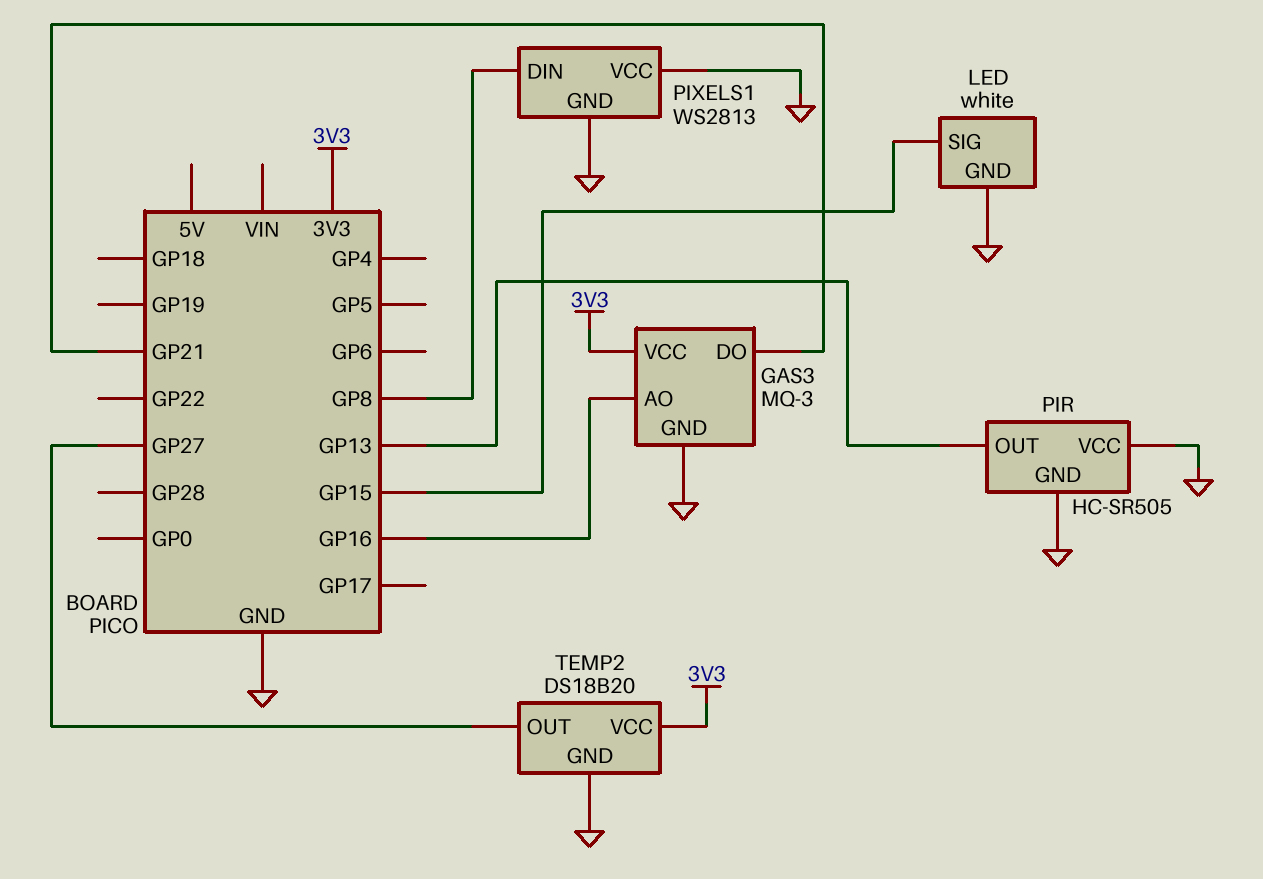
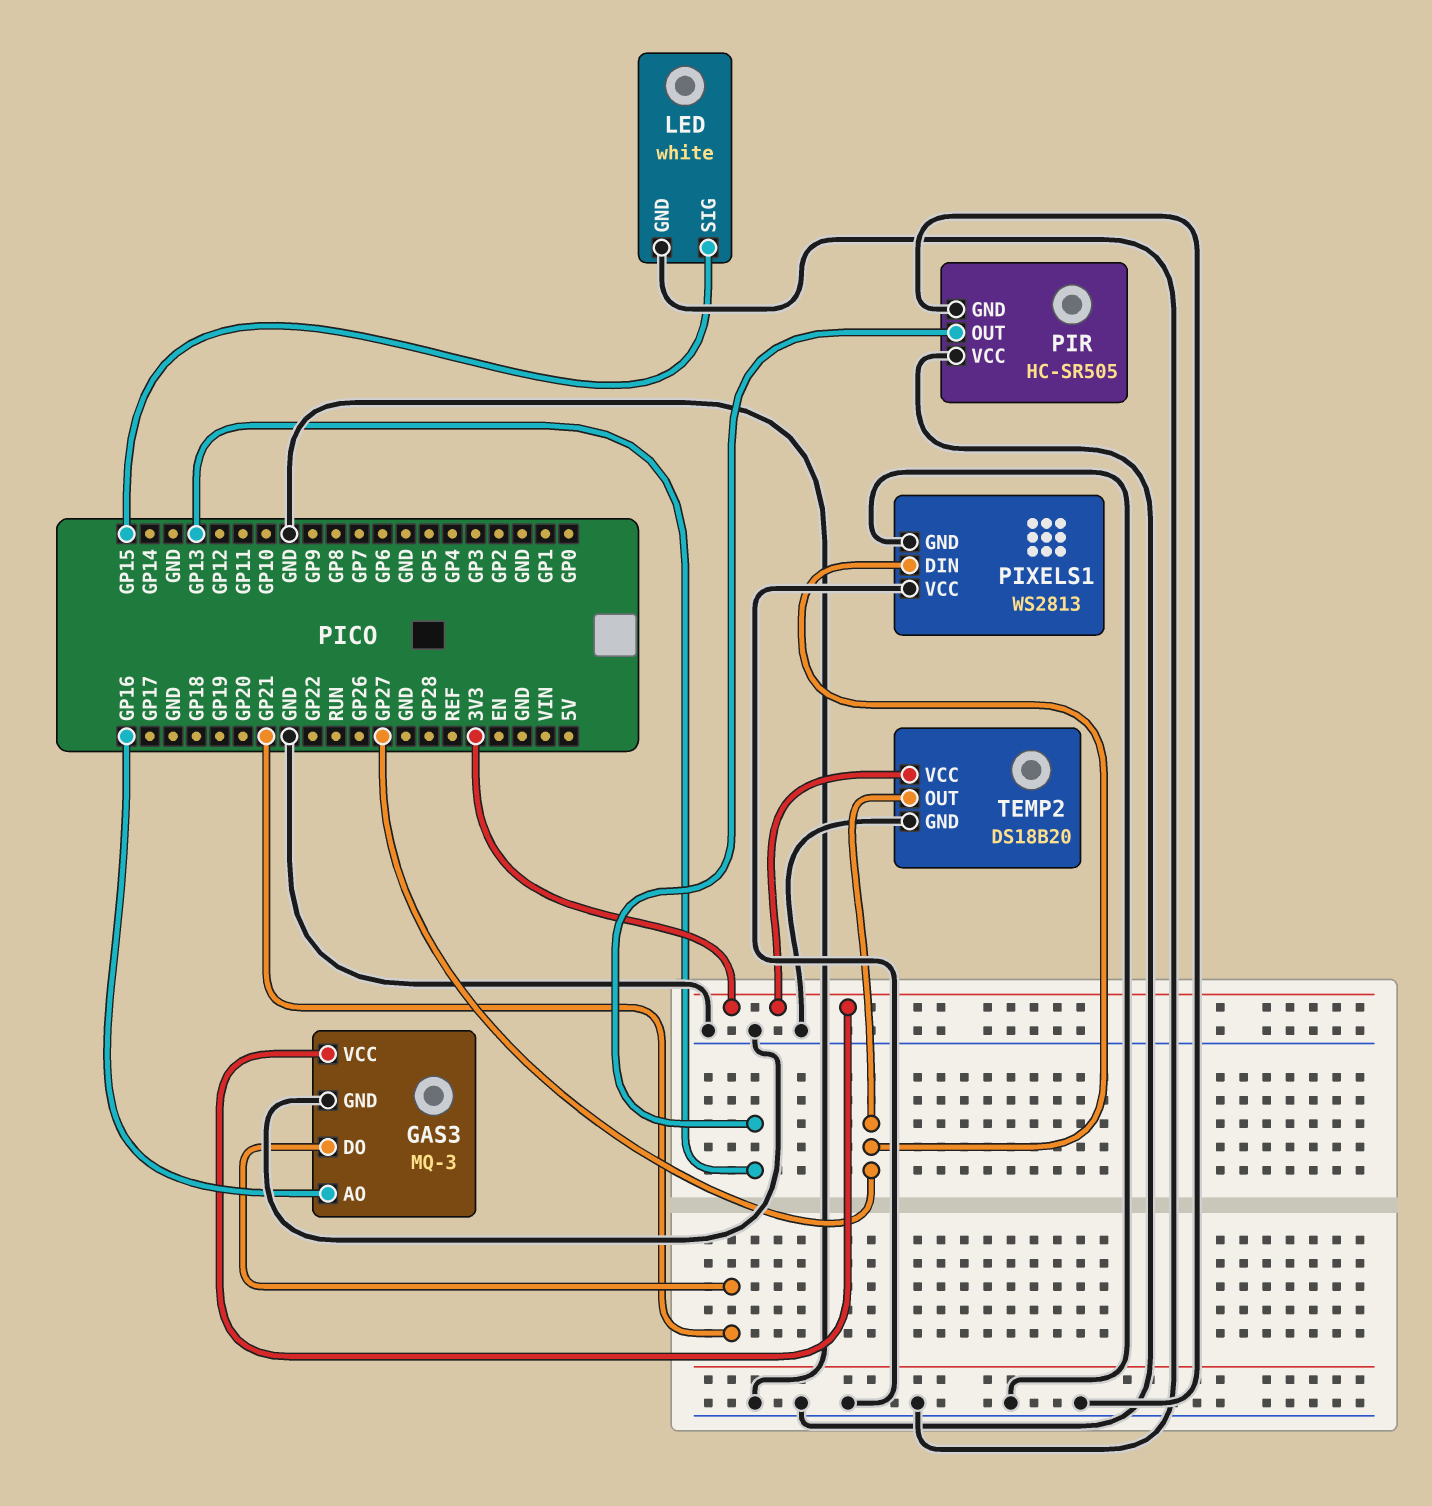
PIXELS1 pin DIN: GP8 -> GP27

